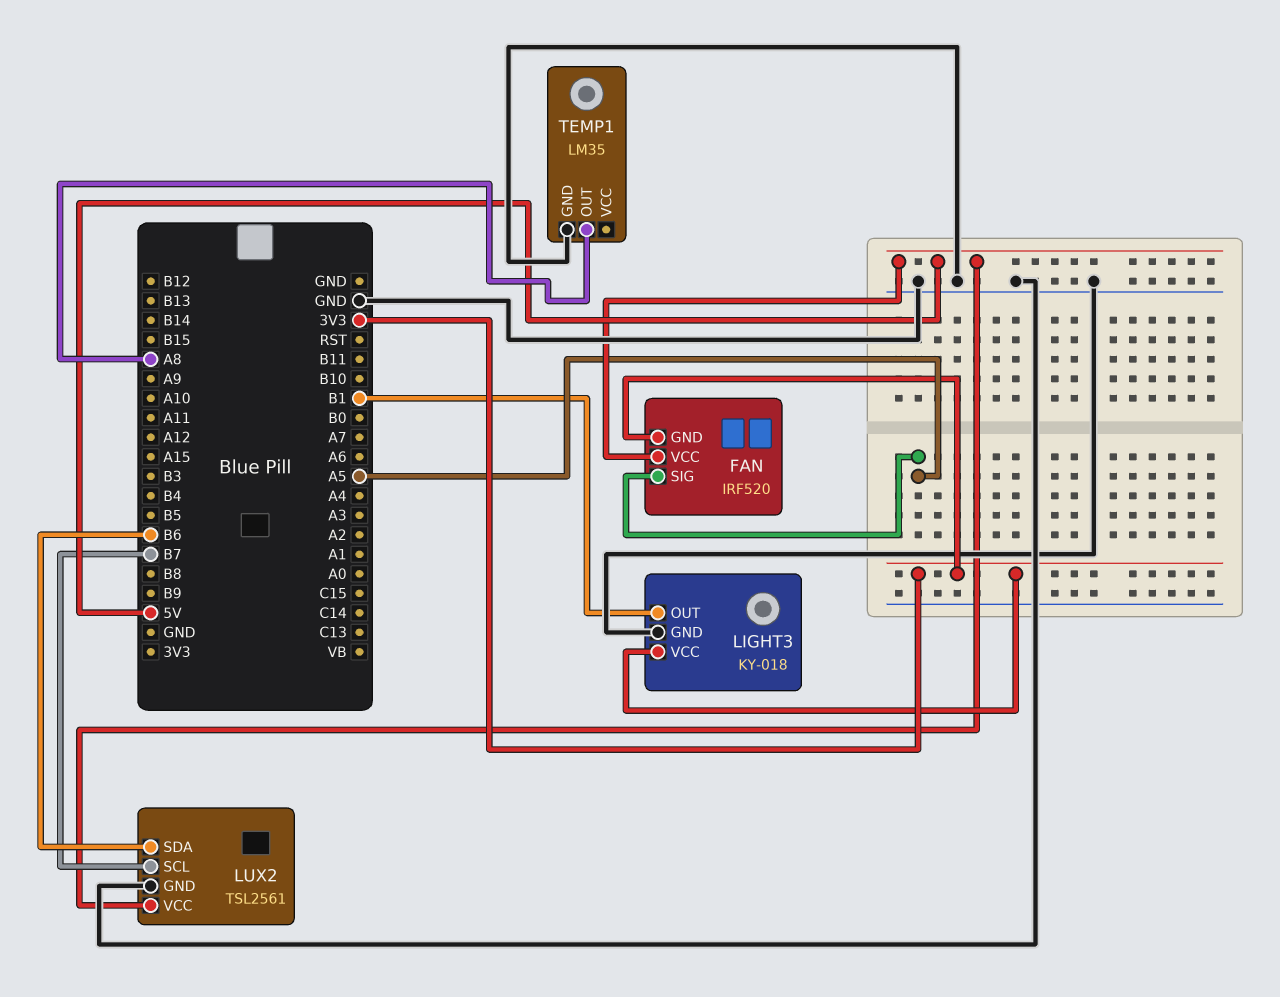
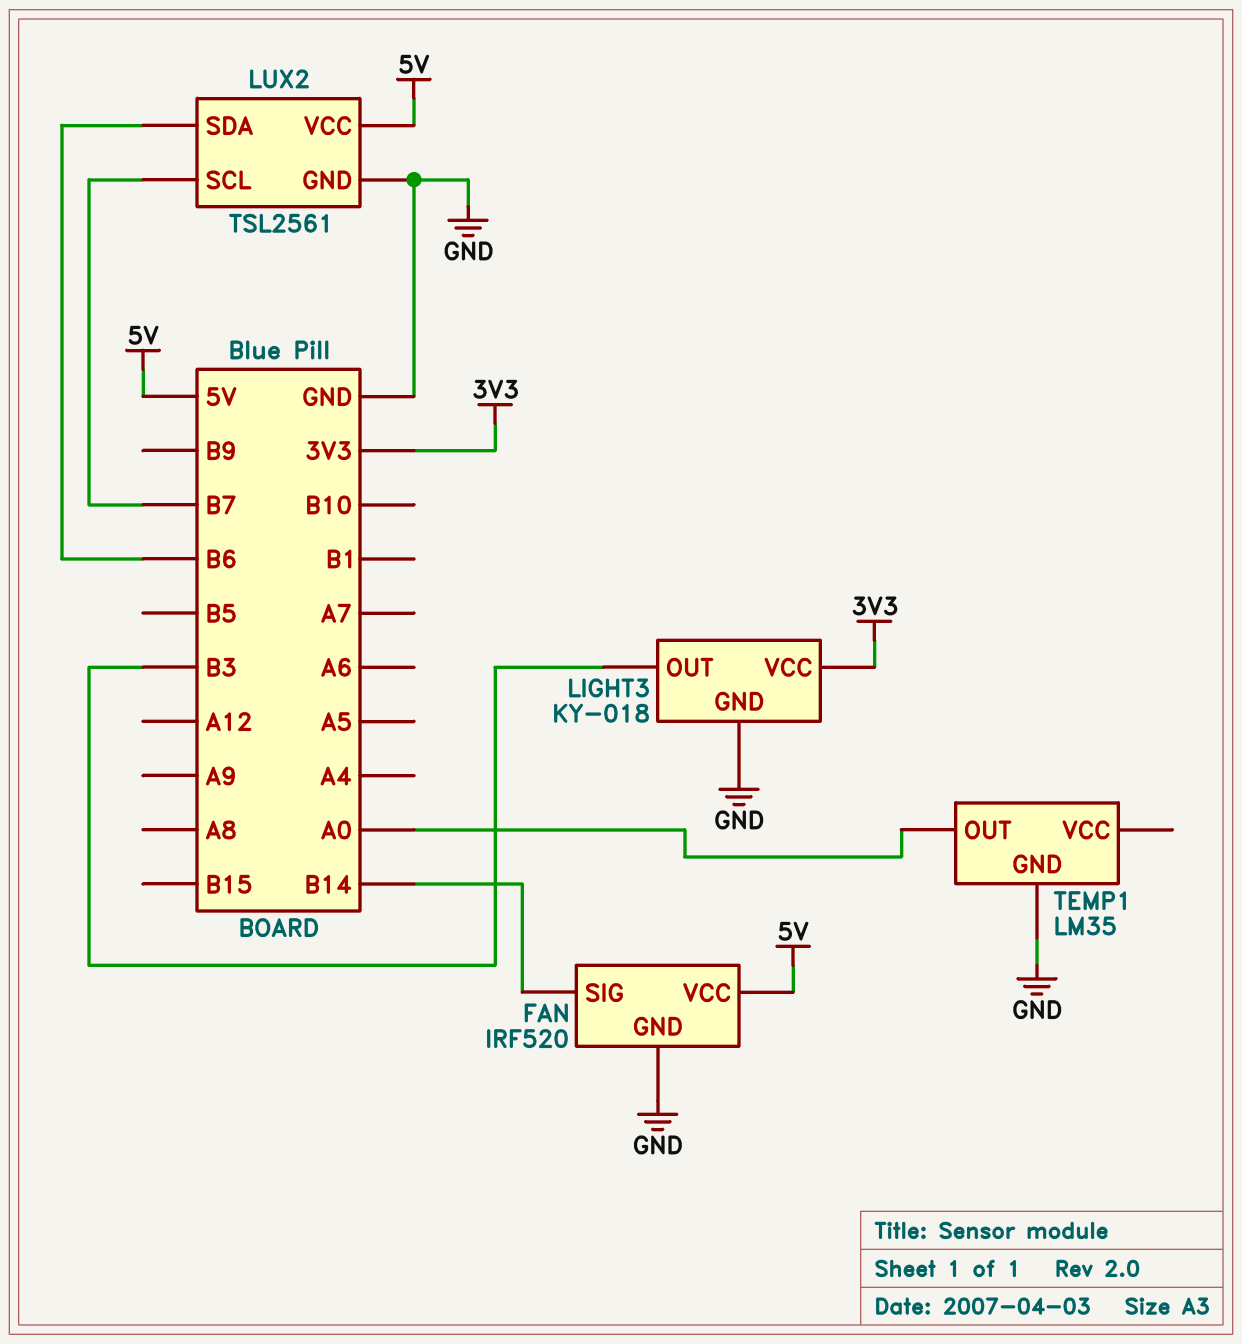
FAN pin GND: 3V3 -> GND
FAN pin SIG: A5 -> B14
LIGHT3 pin OUT: B1 -> B3
TEMP1 pin OUT: A8 -> A0

